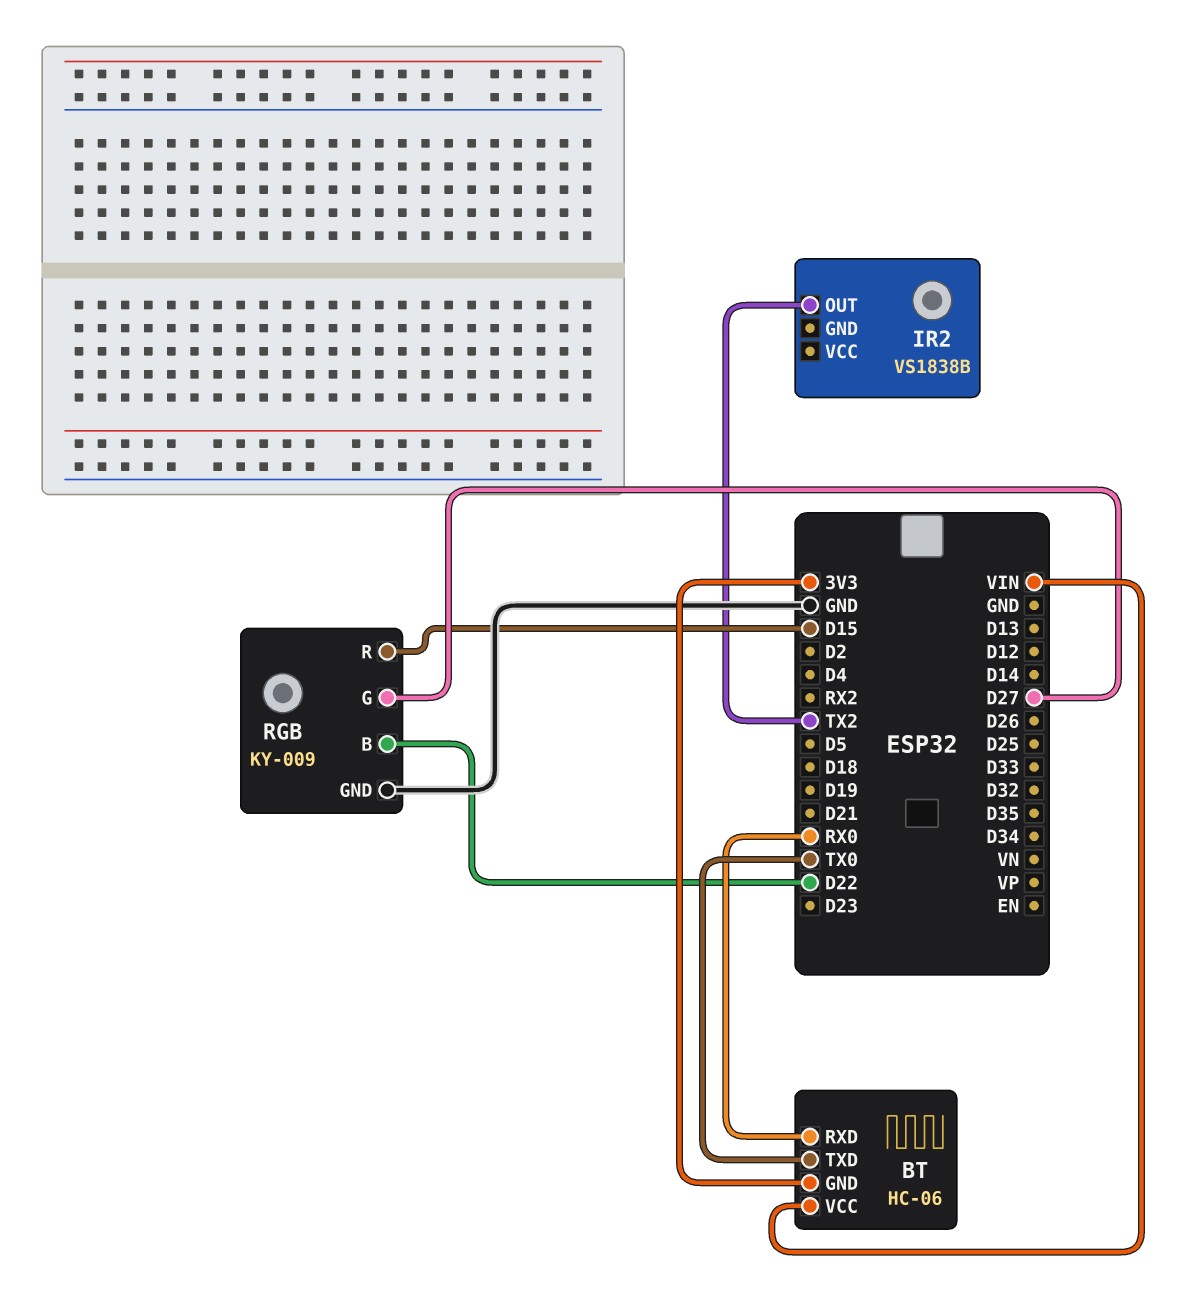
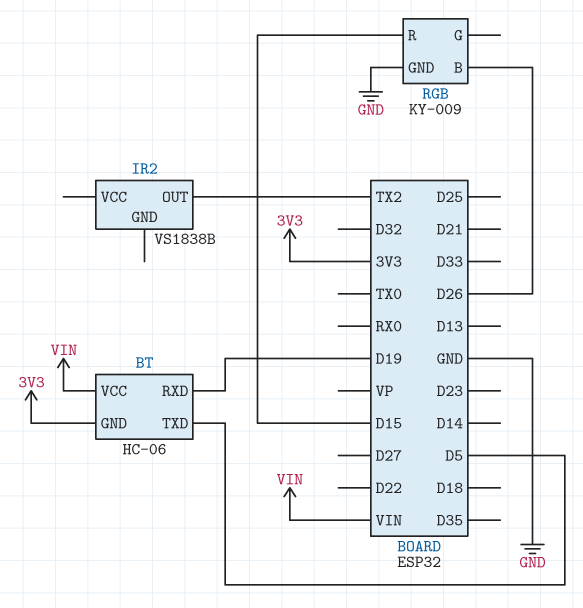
BT pin RXD: RX0 -> D19
BT pin TXD: TX0 -> D5
RGB pin B: D22 -> D26
RGB pin G: D27 -> none

